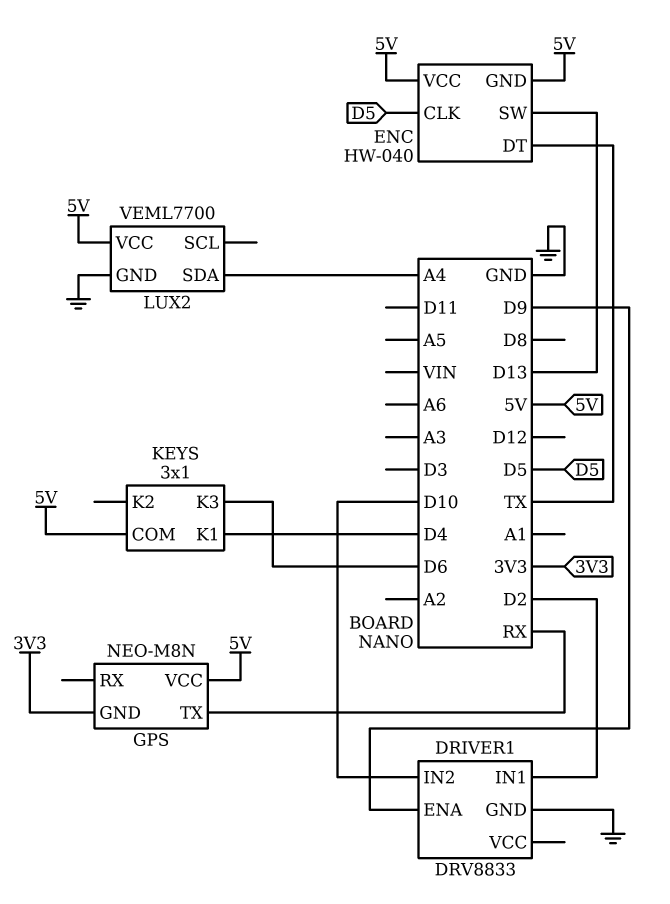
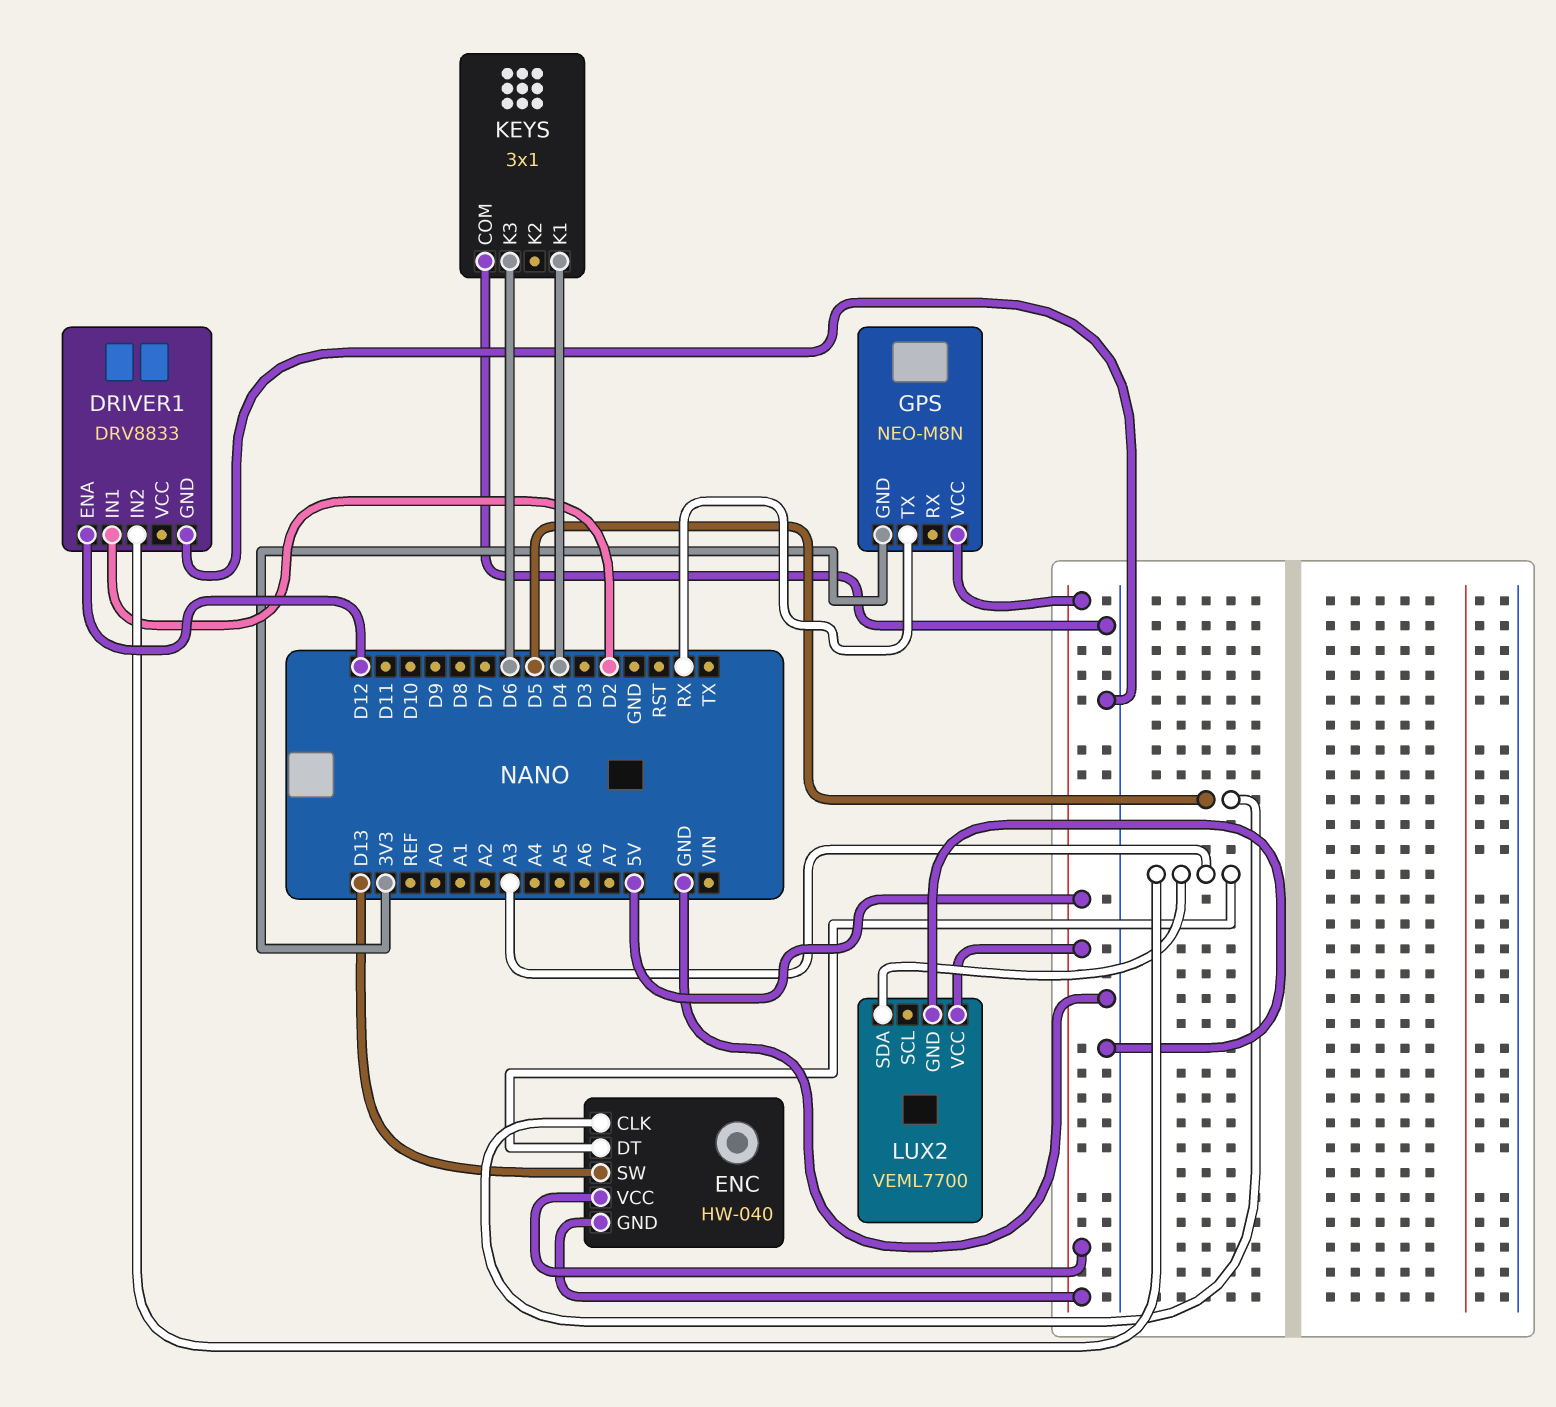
DRIVER1 pin ENA: D9 -> D12
DRIVER1 pin IN2: D10 -> A3
ENC pin DT: TX -> A3
KEYS pin COM: 5V -> GND
LUX2 pin SDA: A4 -> A3

